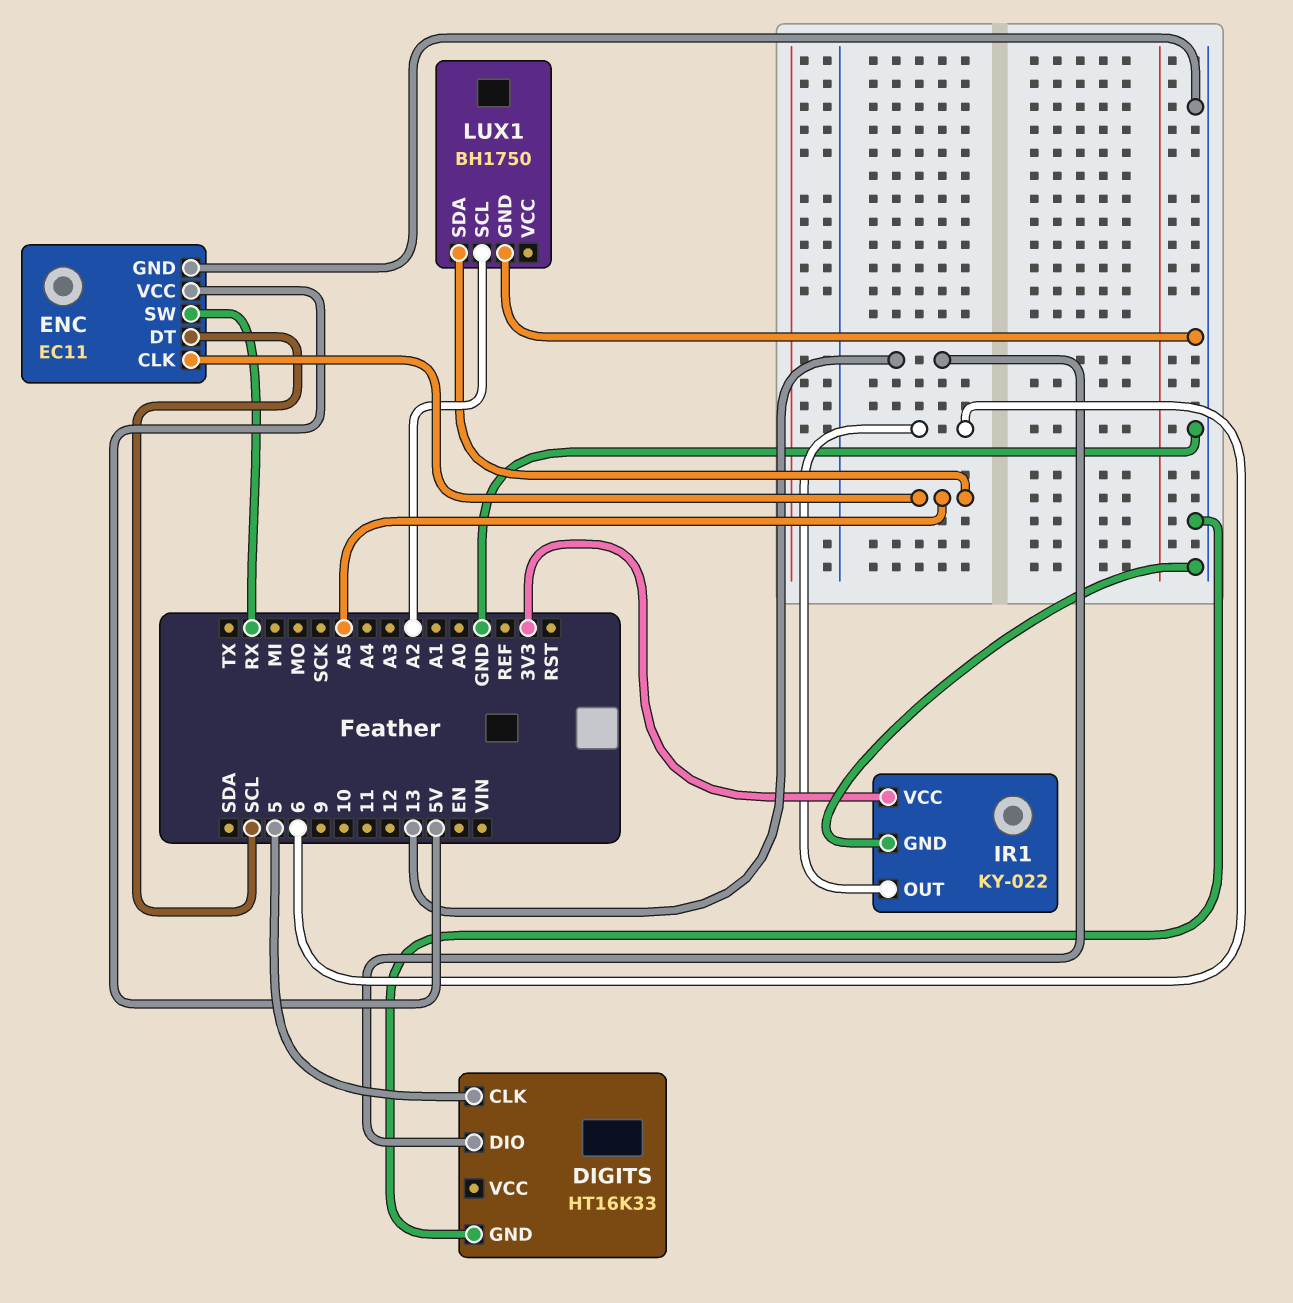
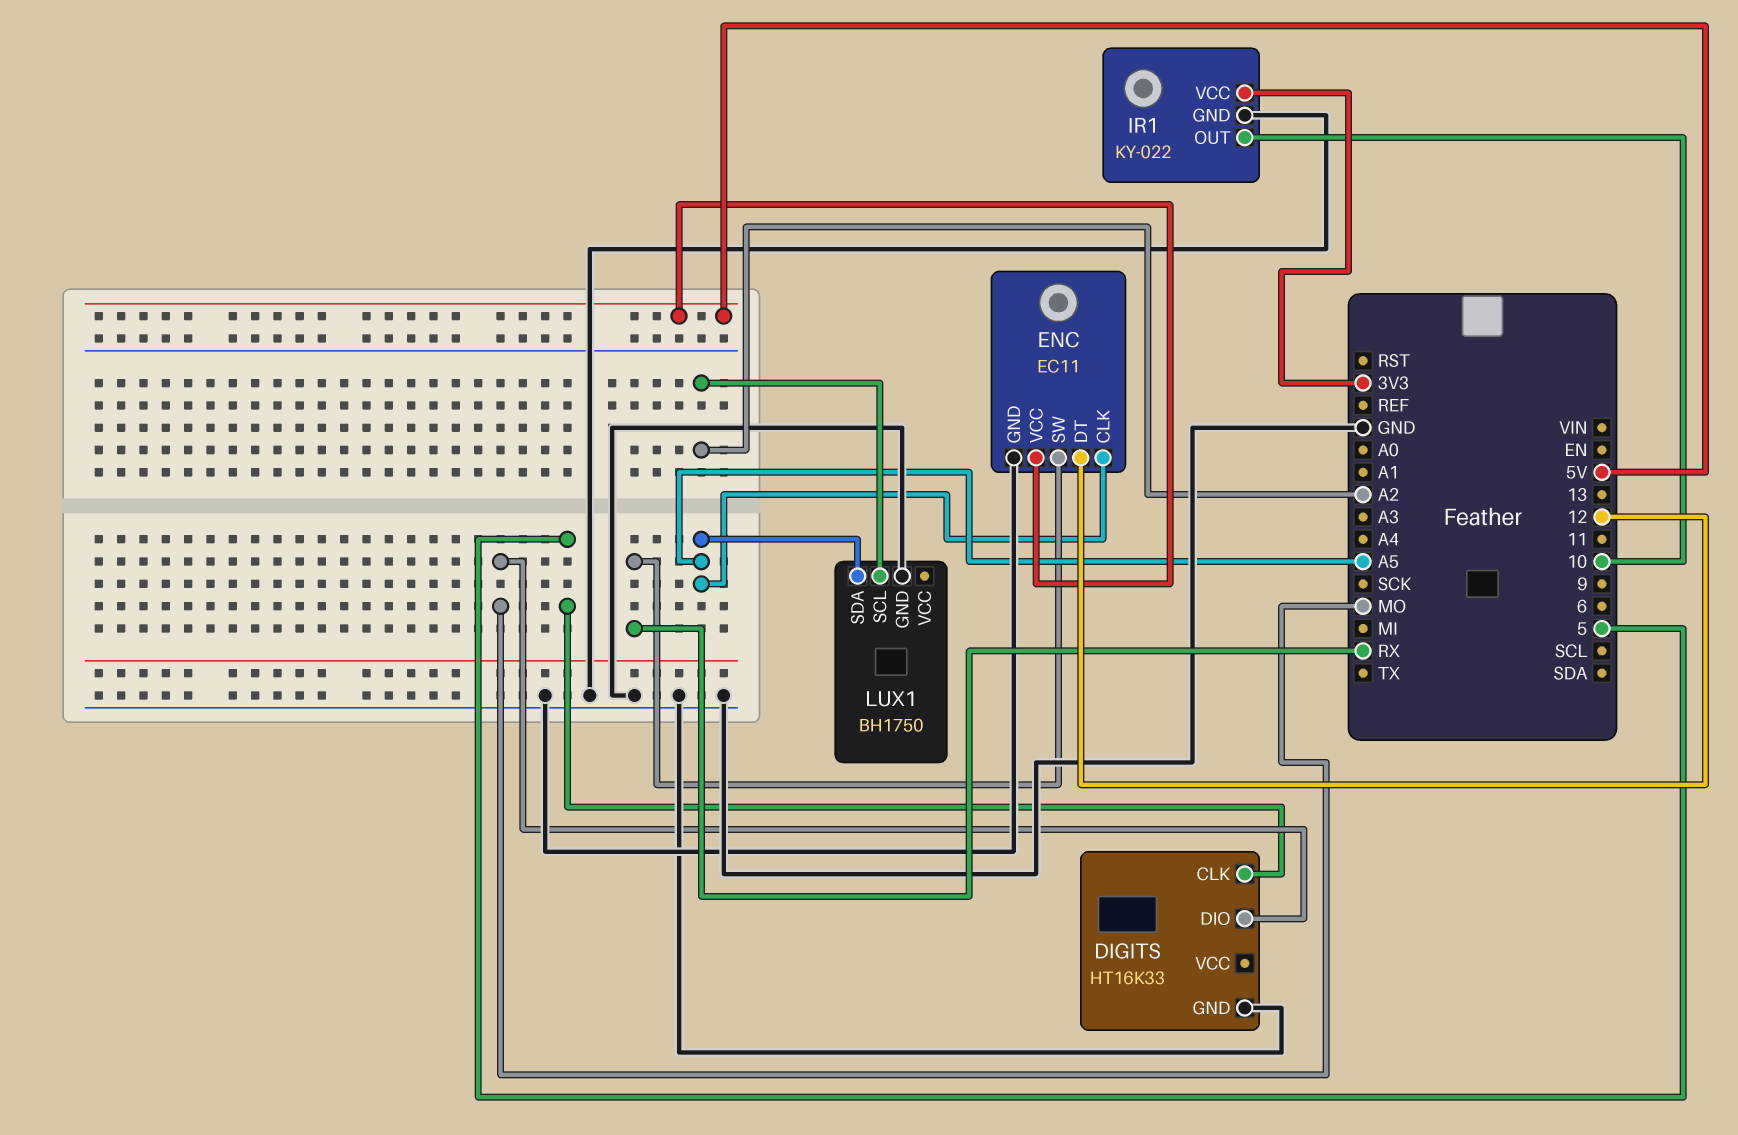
DIGITS pin DIO: 13 -> MO
ENC pin DT: SCL -> 12
IR1 pin OUT: 6 -> 10

